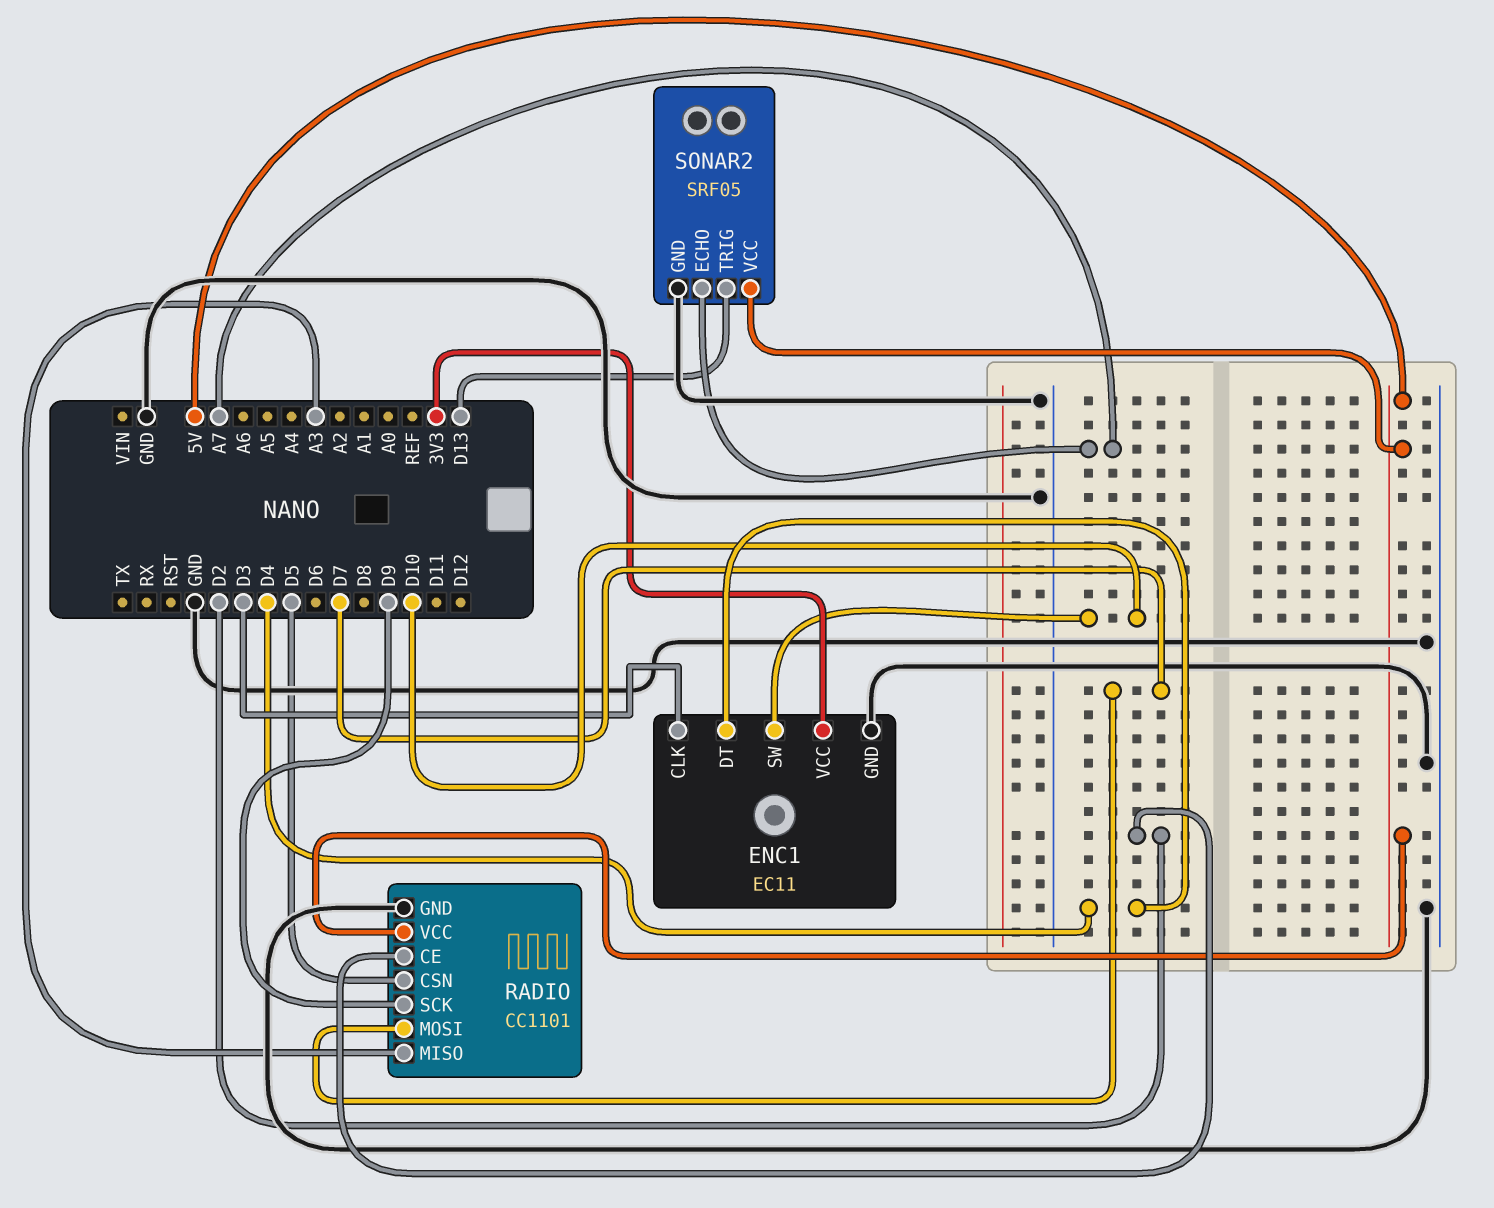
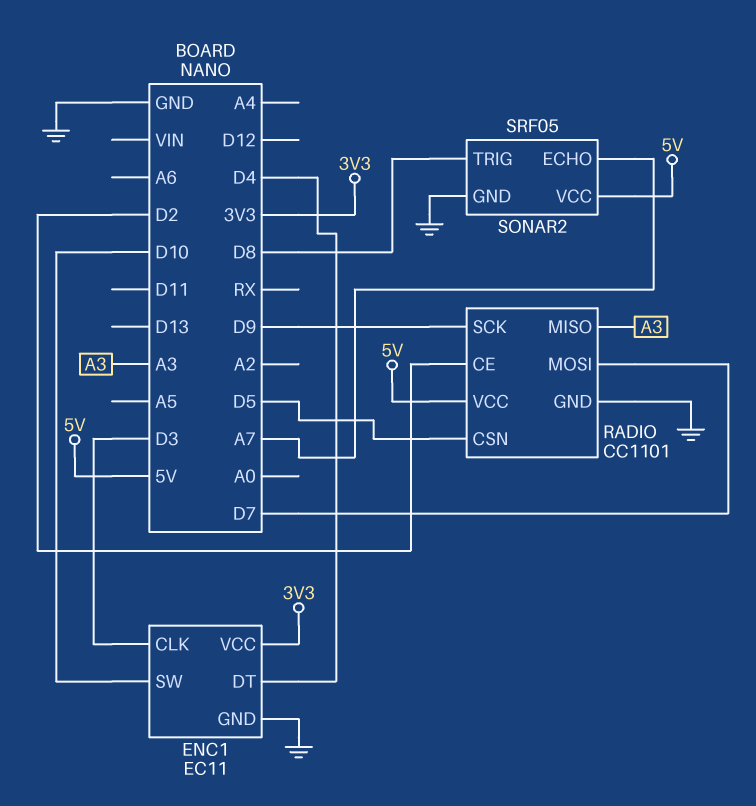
SONAR2 pin TRIG: D13 -> D8

